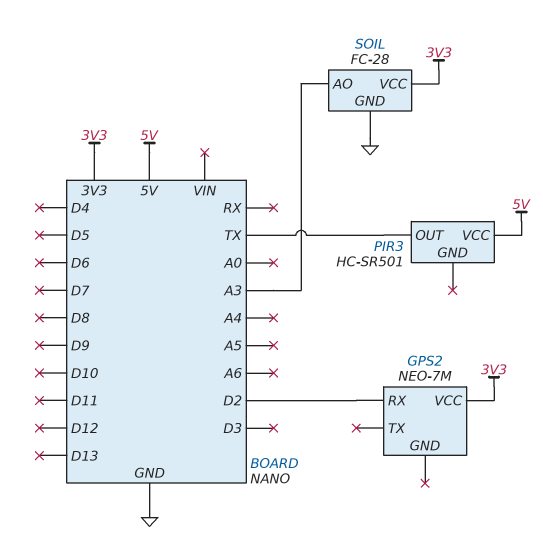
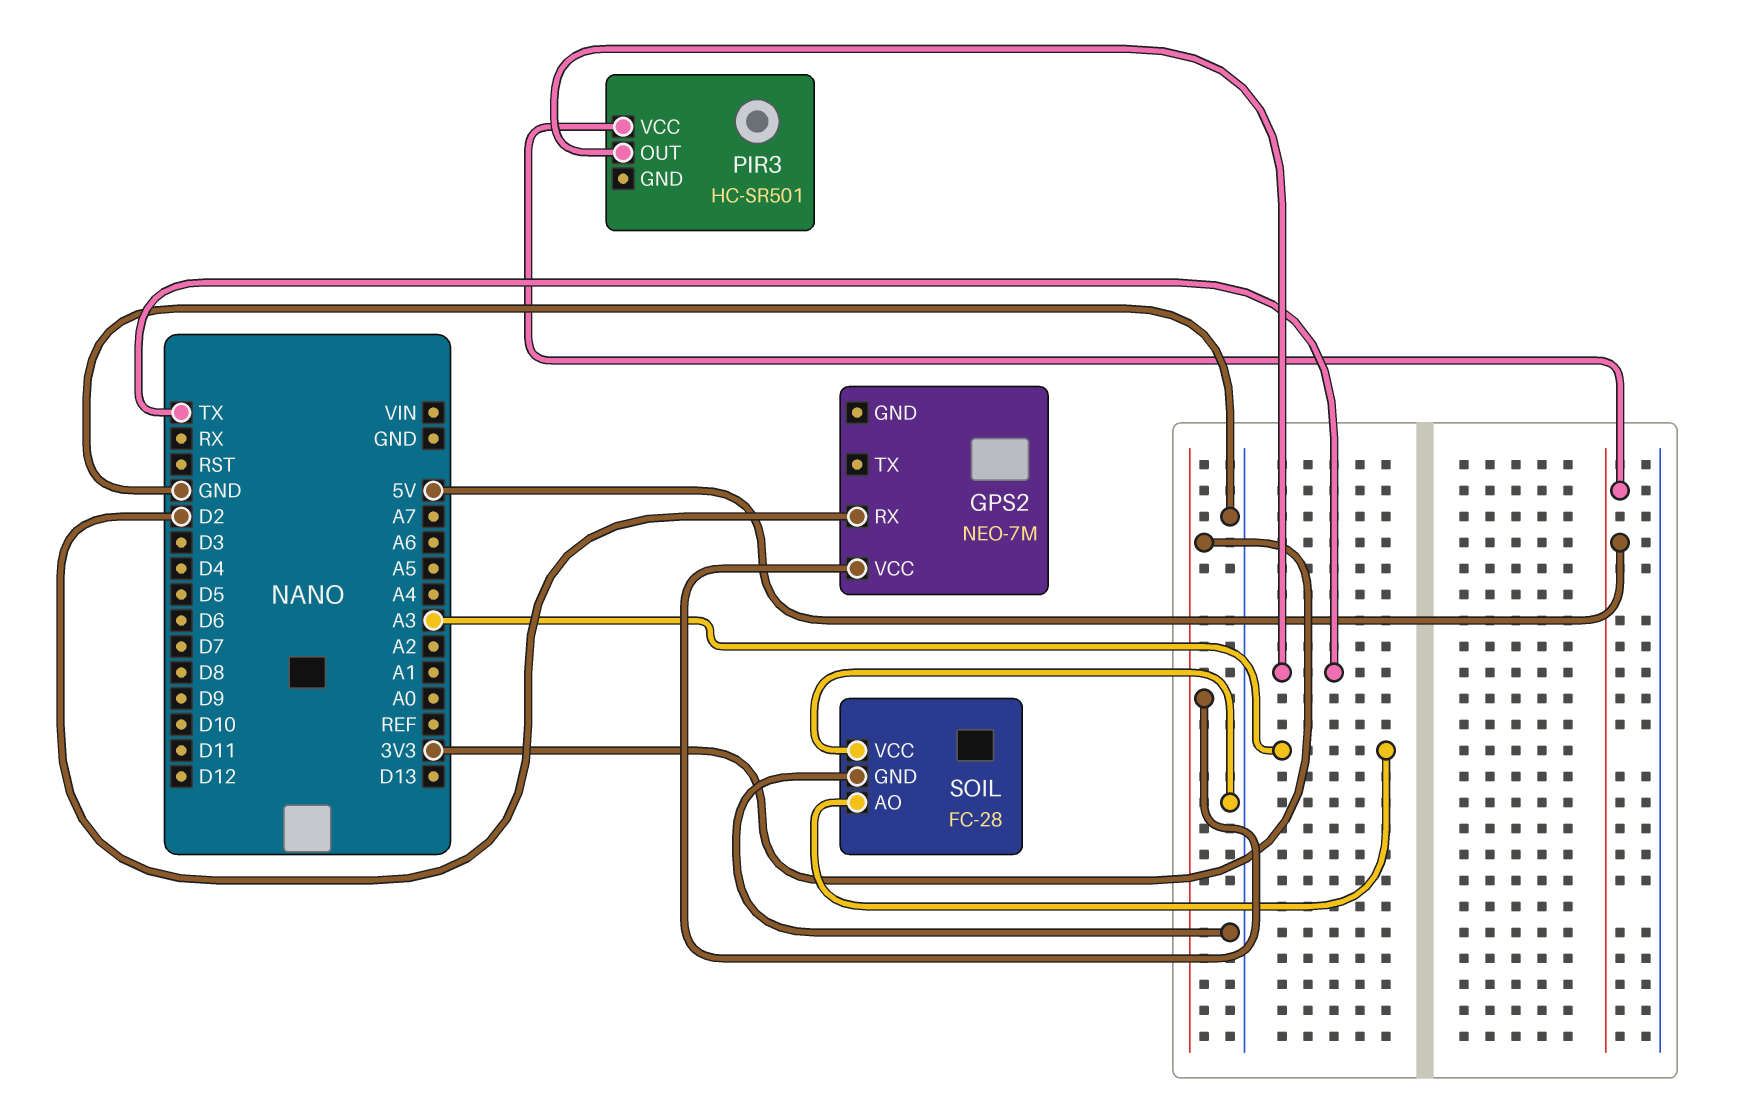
SOIL pin VCC: 3V3 -> GND

